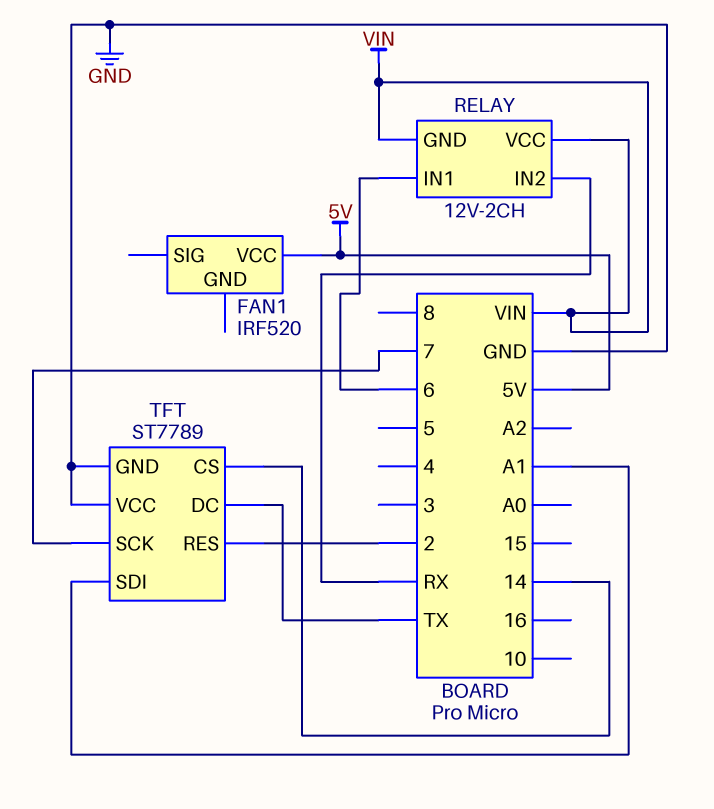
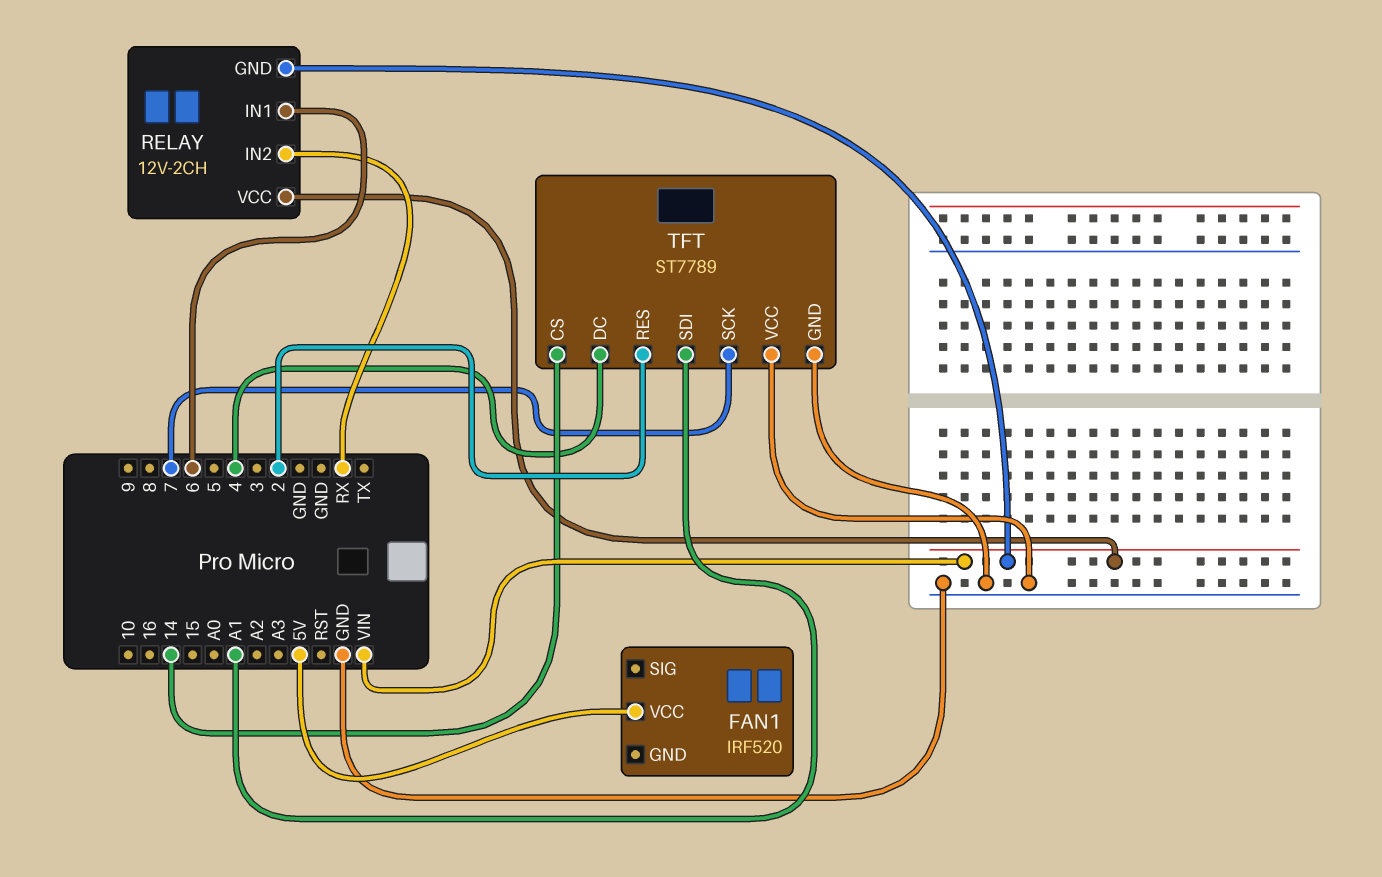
TFT pin DC: TX -> 4

